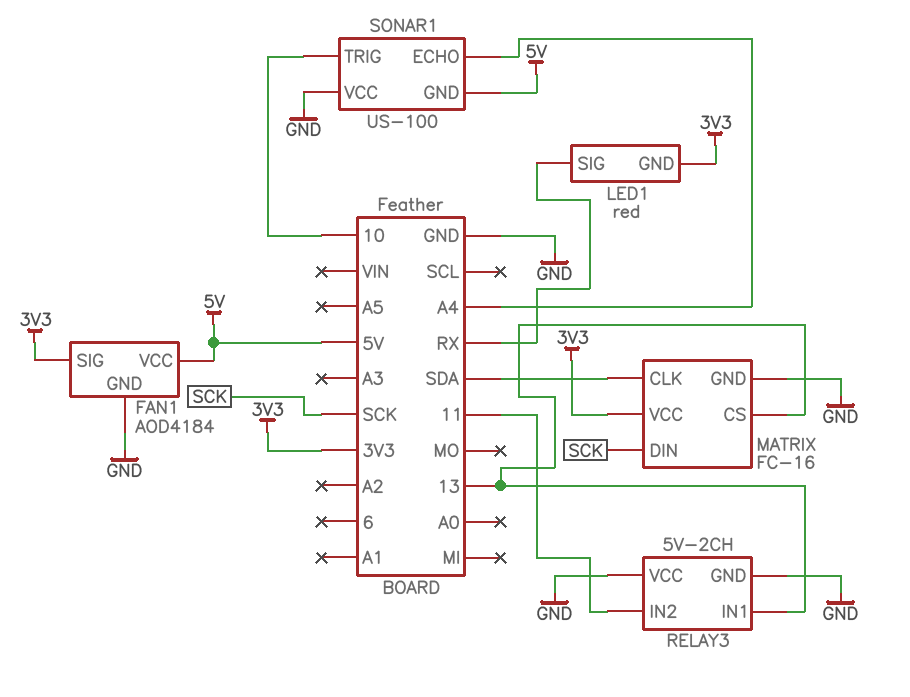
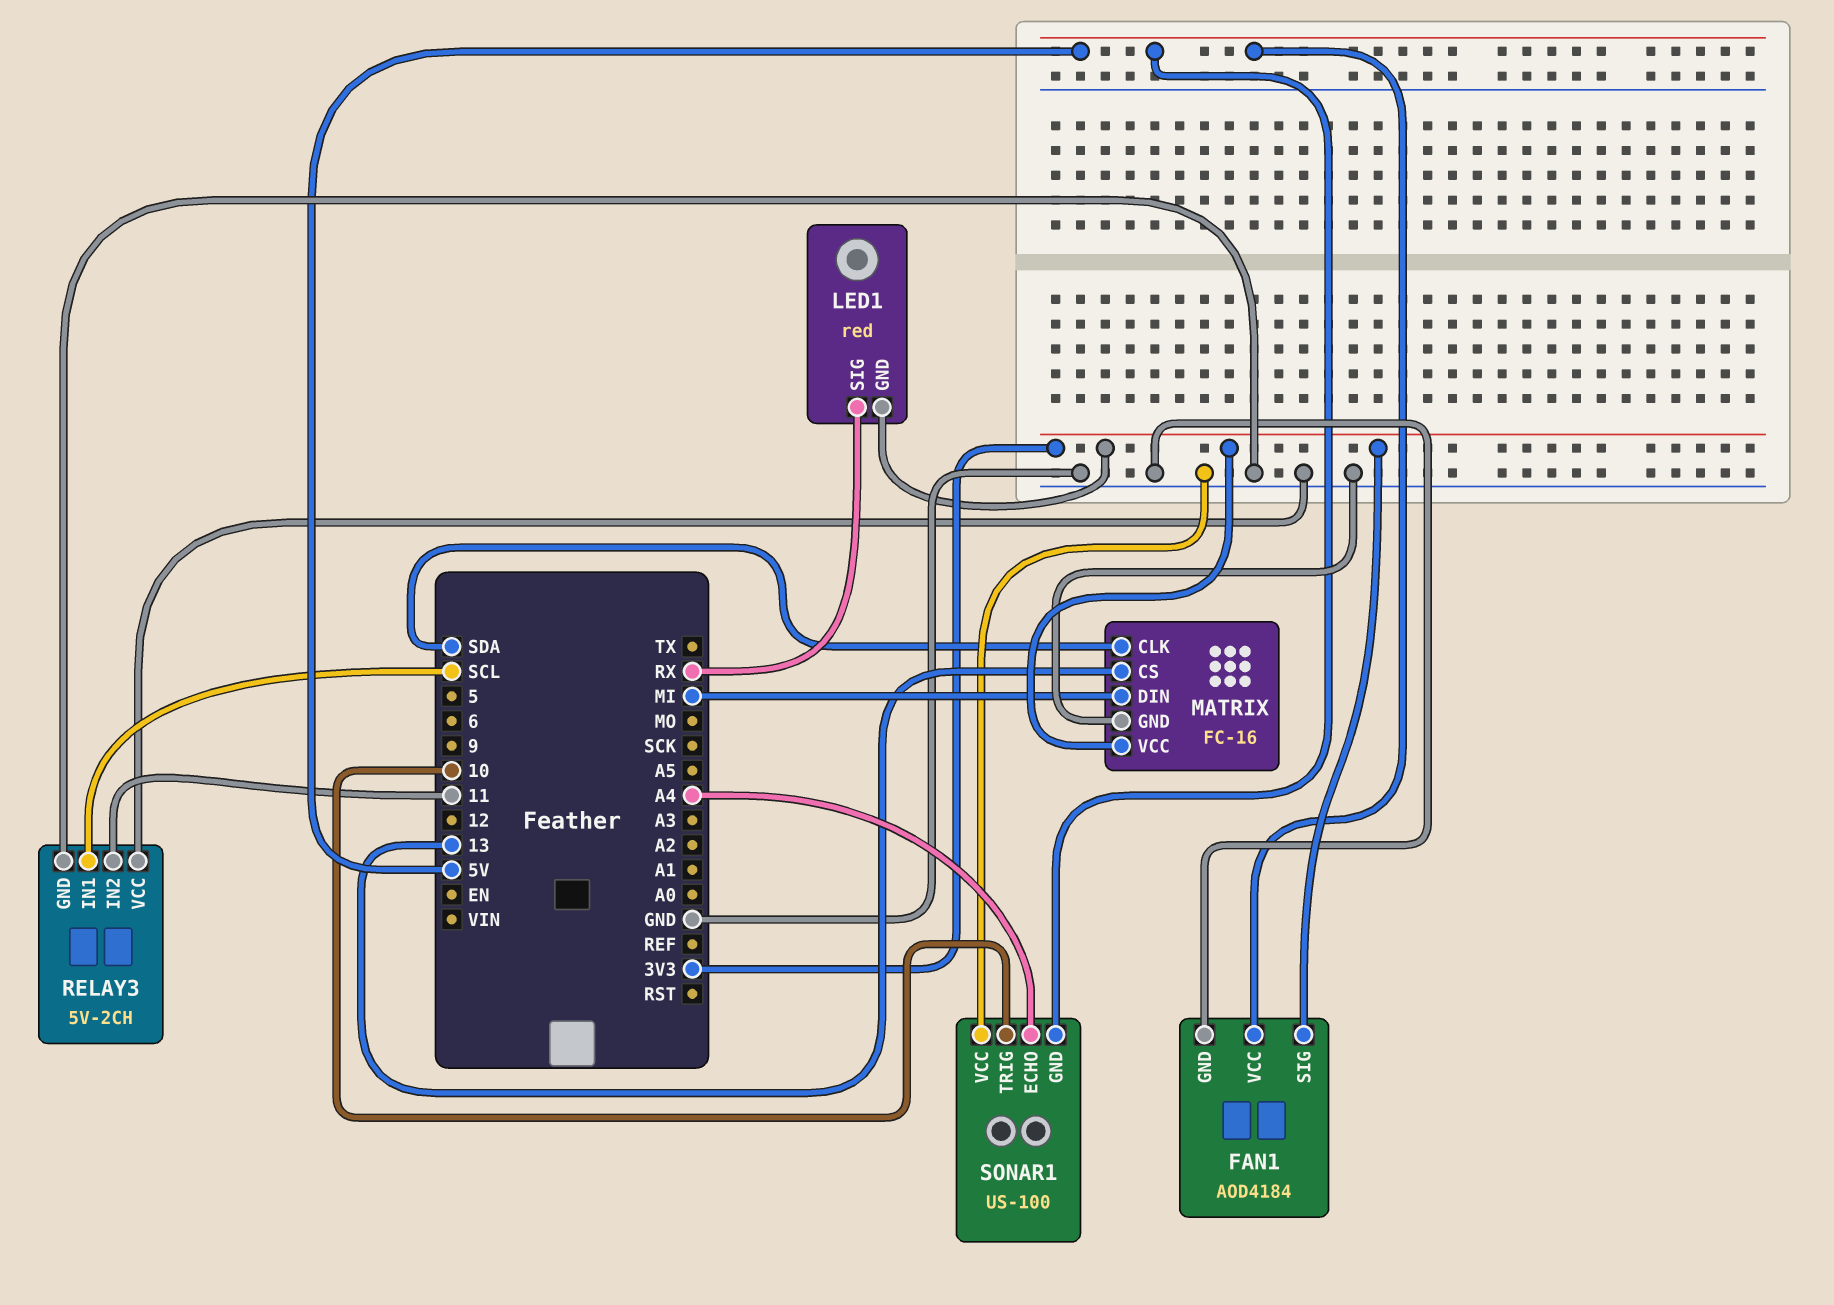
MATRIX pin DIN: SCK -> MI
RELAY3 pin IN1: 13 -> SCL

